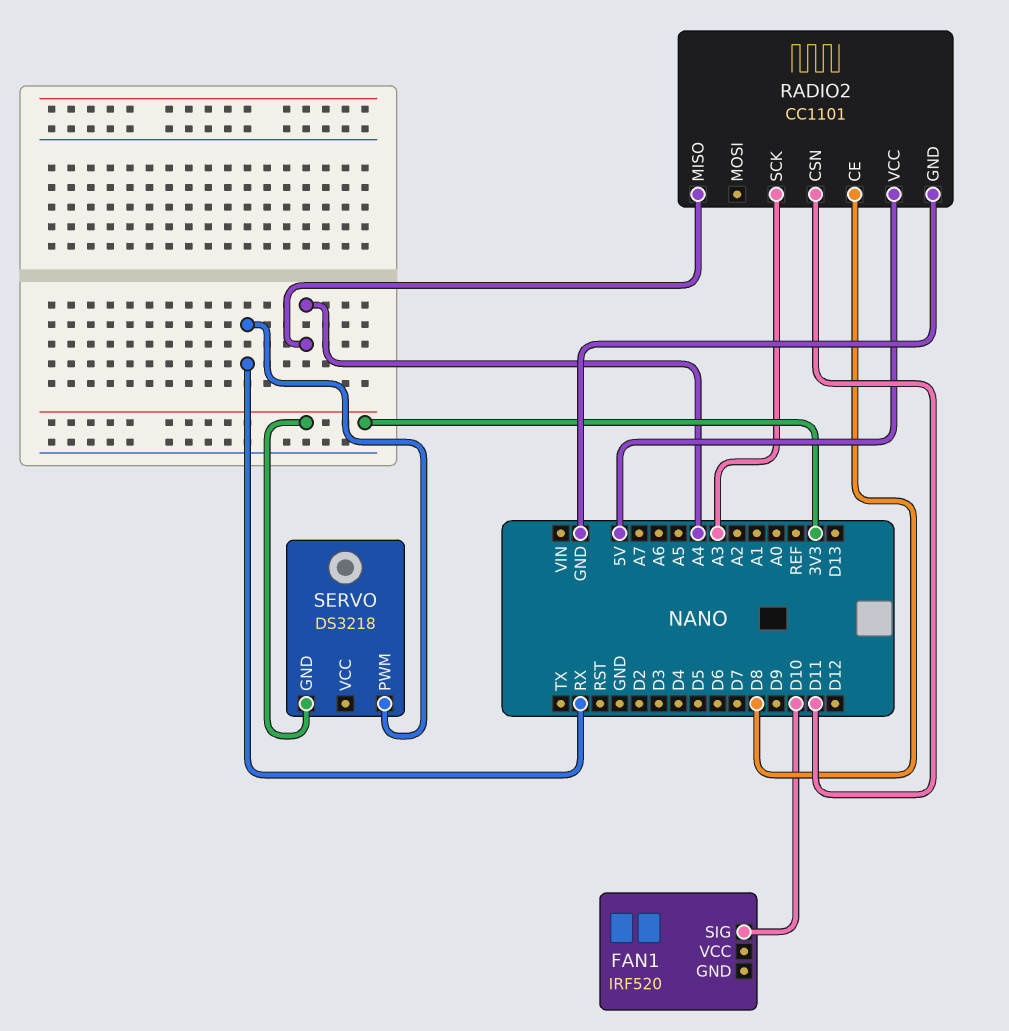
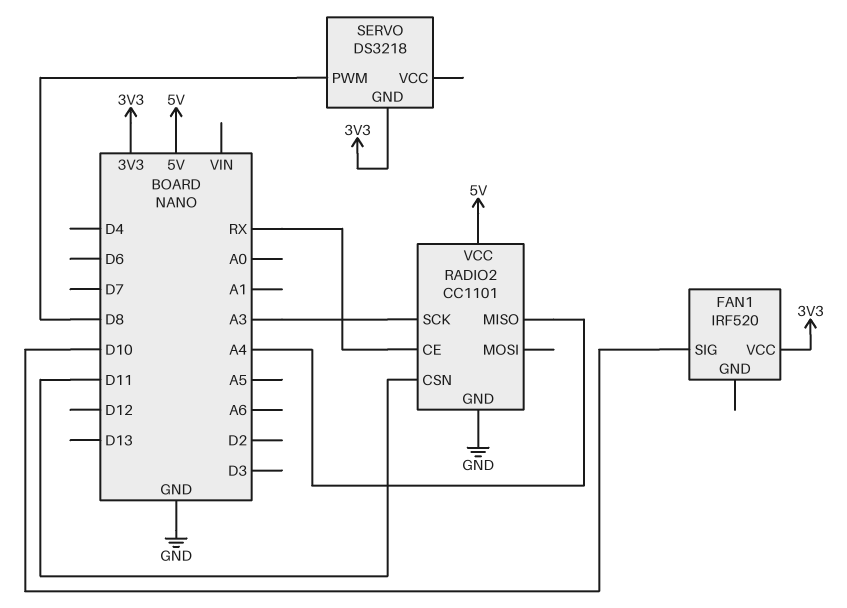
FAN1 pin VCC: none -> 3V3
RADIO2 pin CE: D8 -> RX
SERVO pin PWM: RX -> D8

